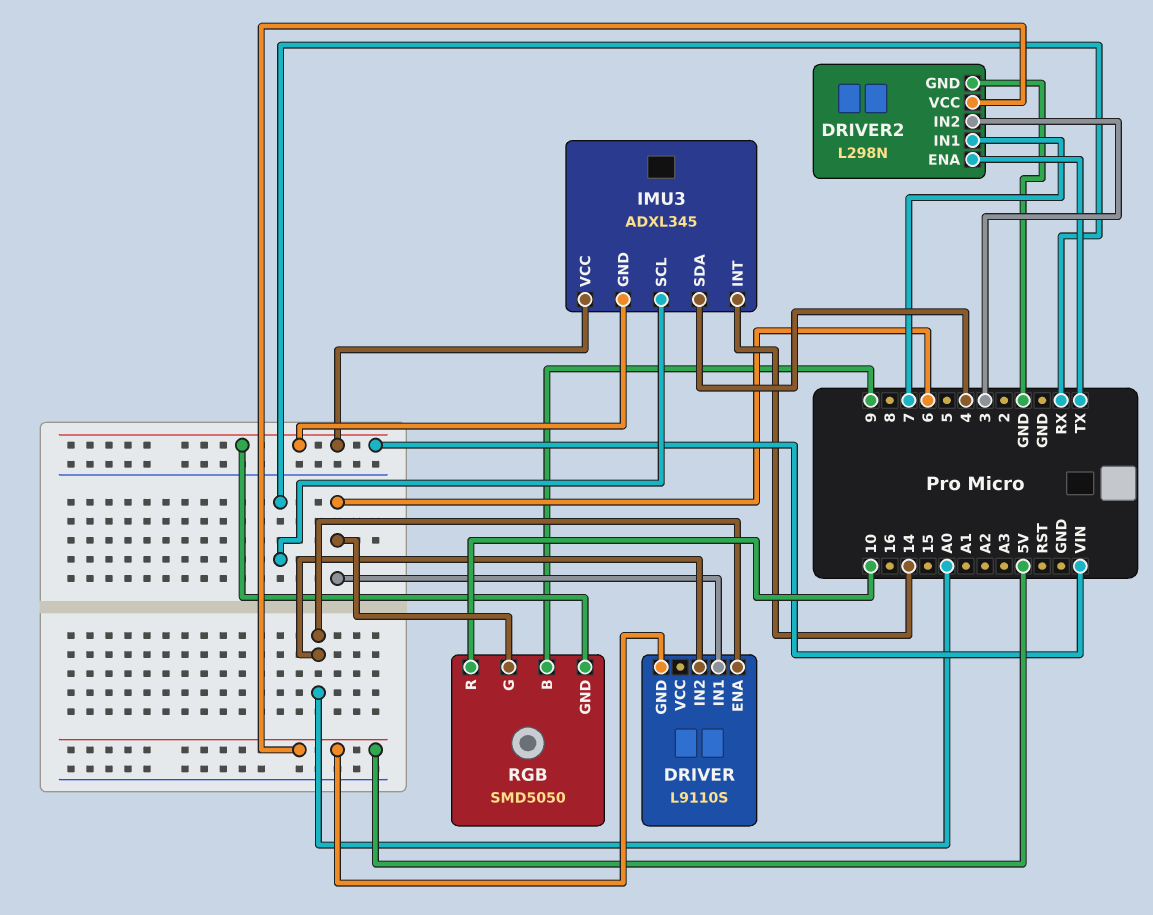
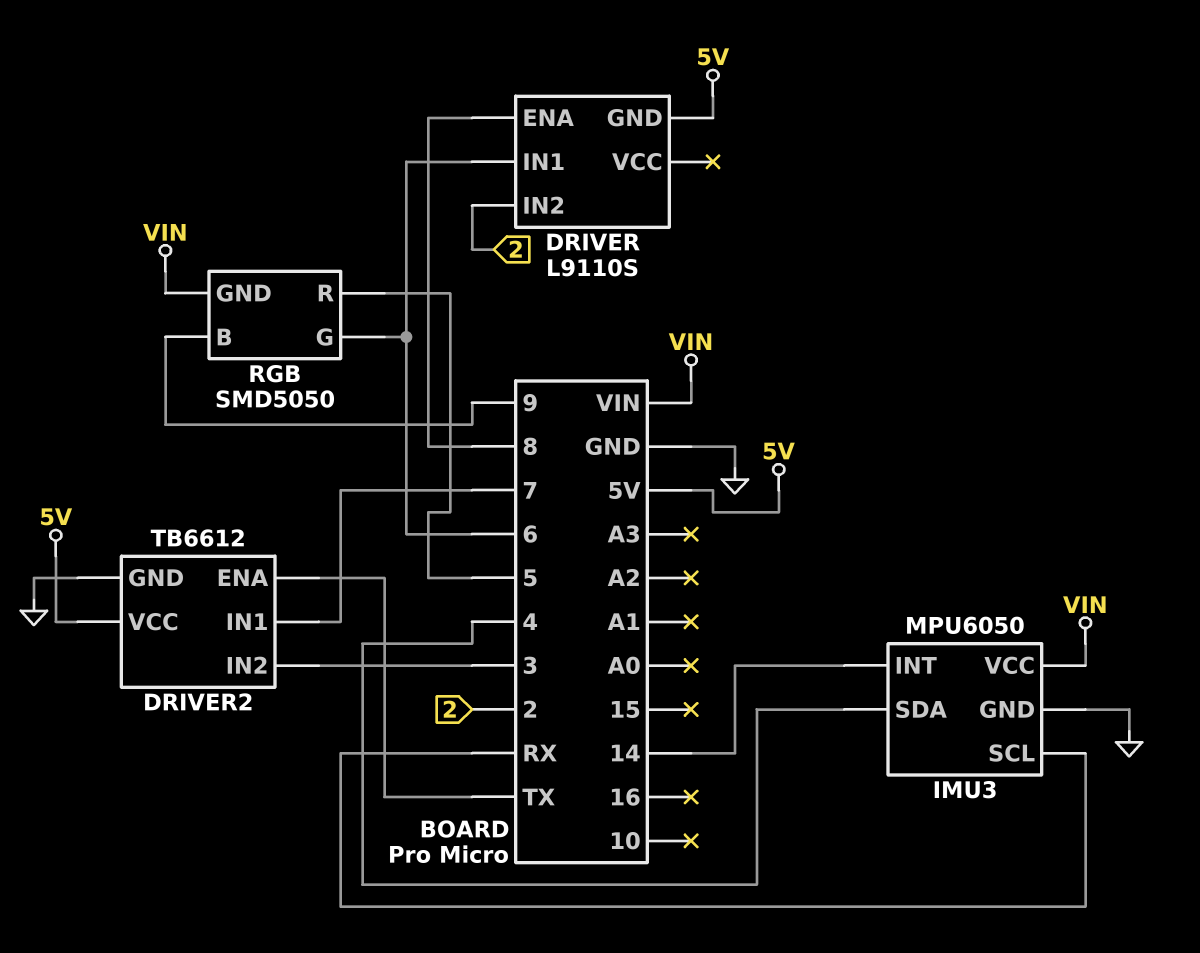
DRIVER pin ENA: A0 -> 8
DRIVER pin IN2: A0 -> 2
DRIVER2: L298N -> TB6612
IMU3: ADXL345 -> MPU6050
IMU3 pin GND: VIN -> GND
RGB pin R: 10 -> 5

